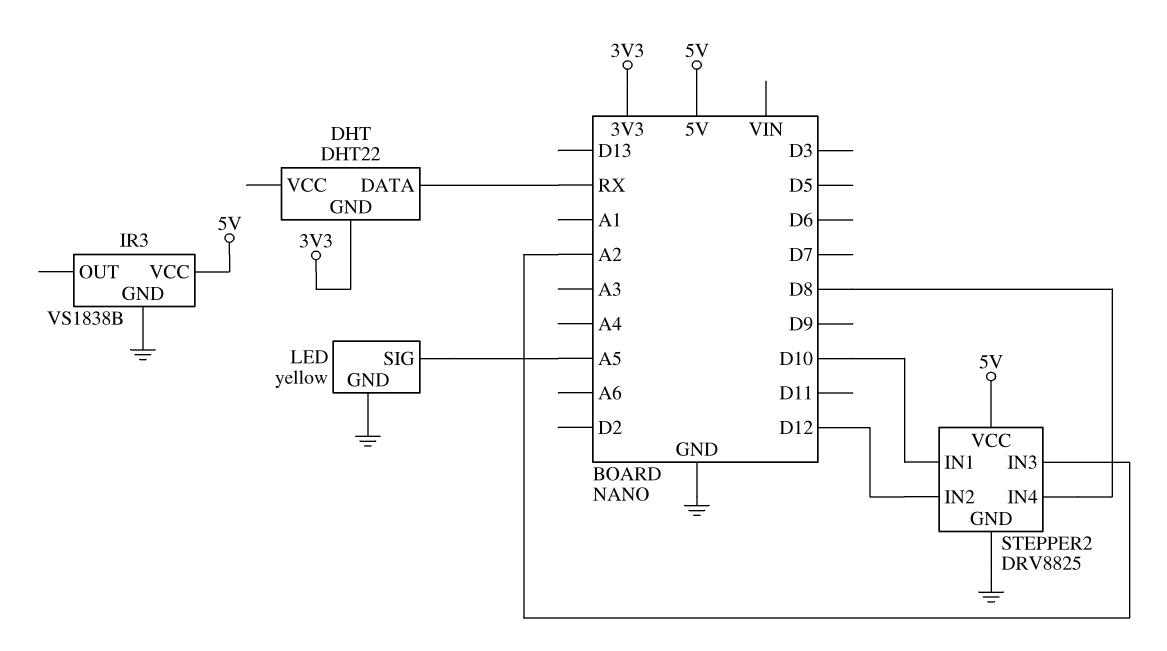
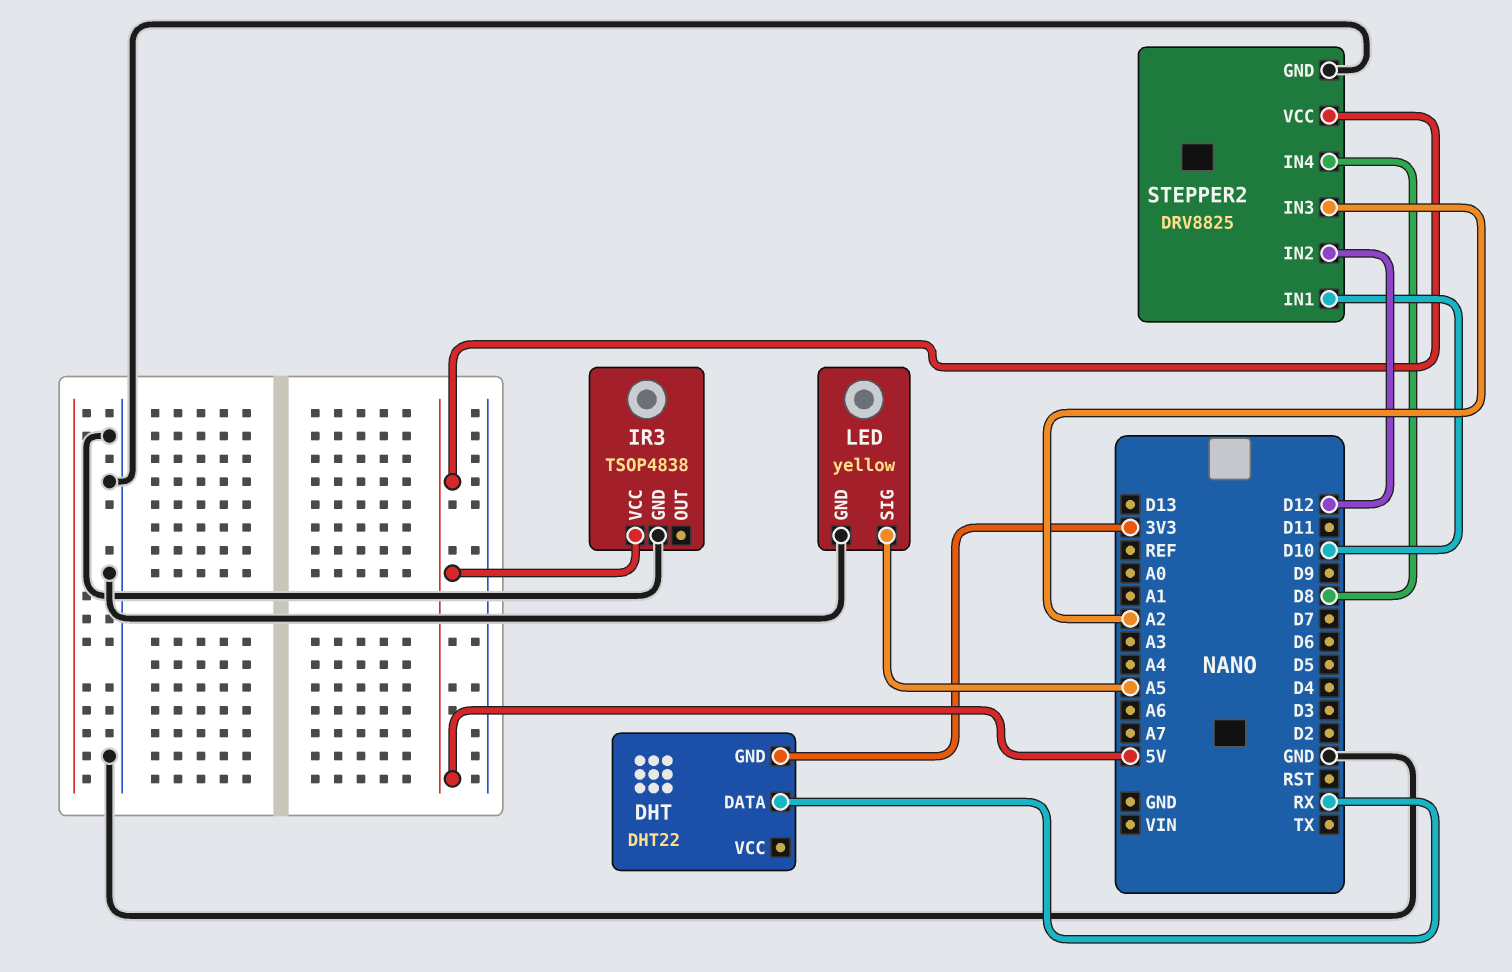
IR3: VS1838B -> TSOP4838

